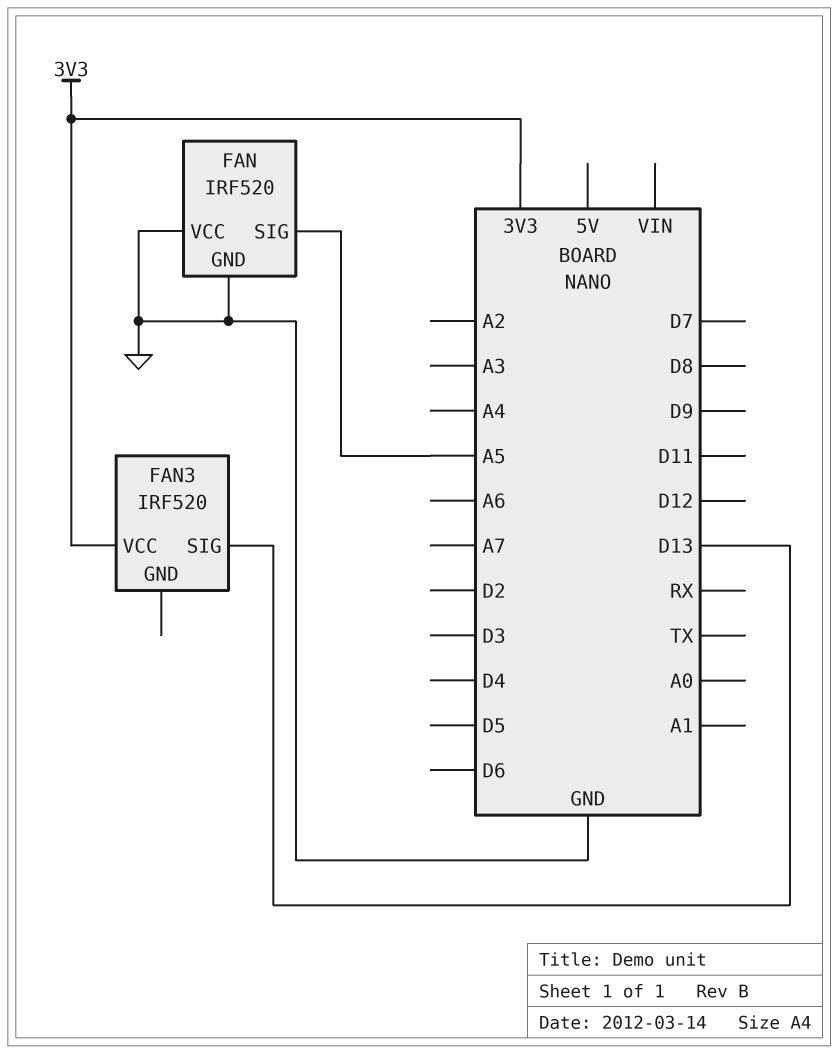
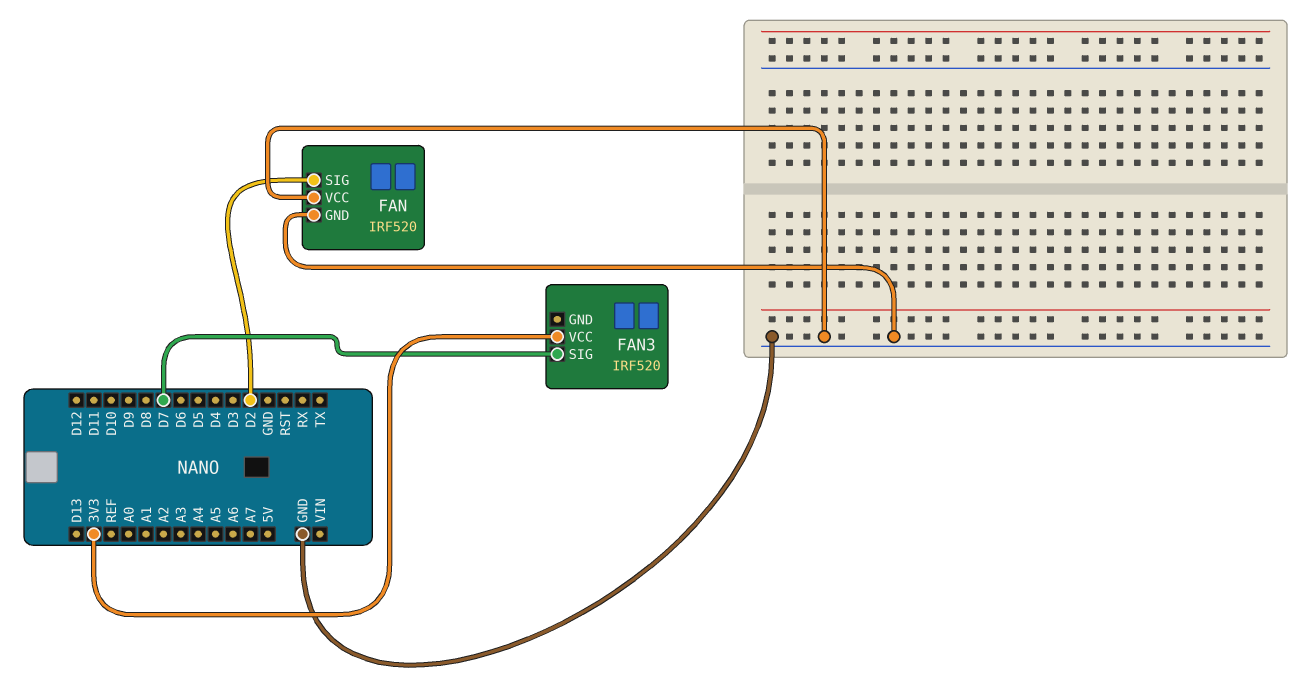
FAN pin SIG: A5 -> D2
FAN3 pin SIG: D13 -> D7

